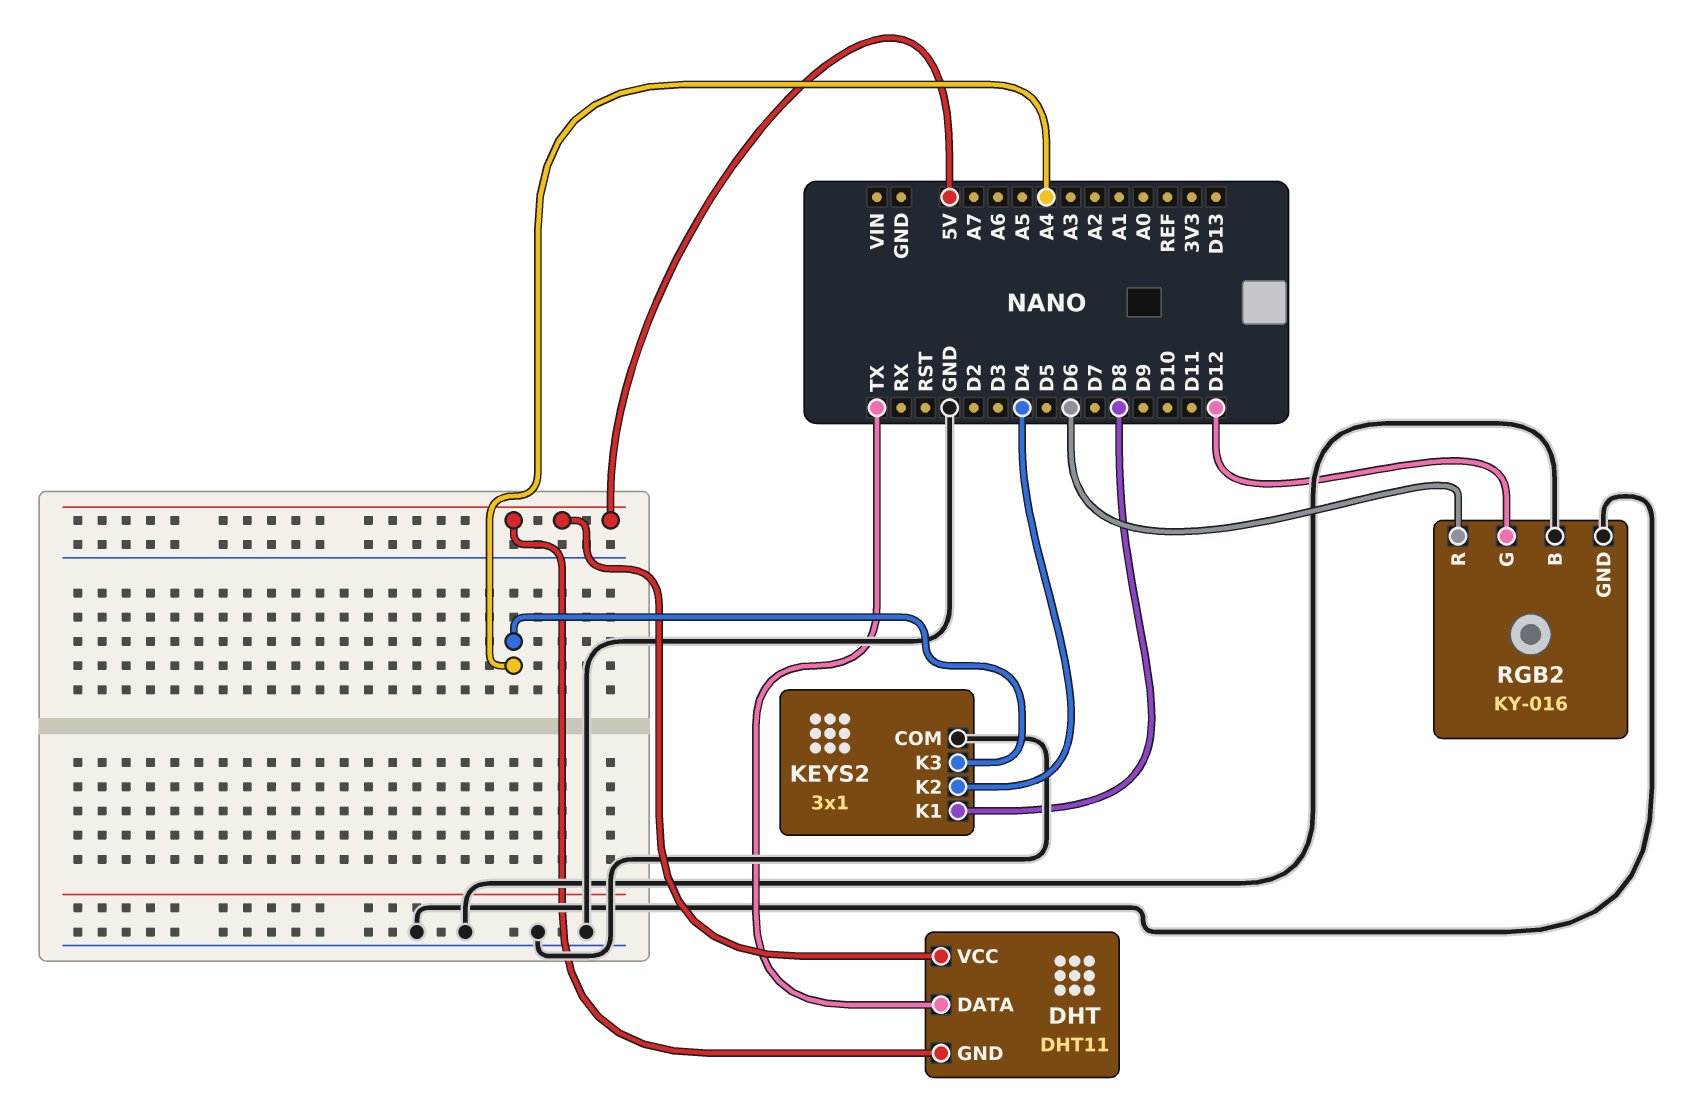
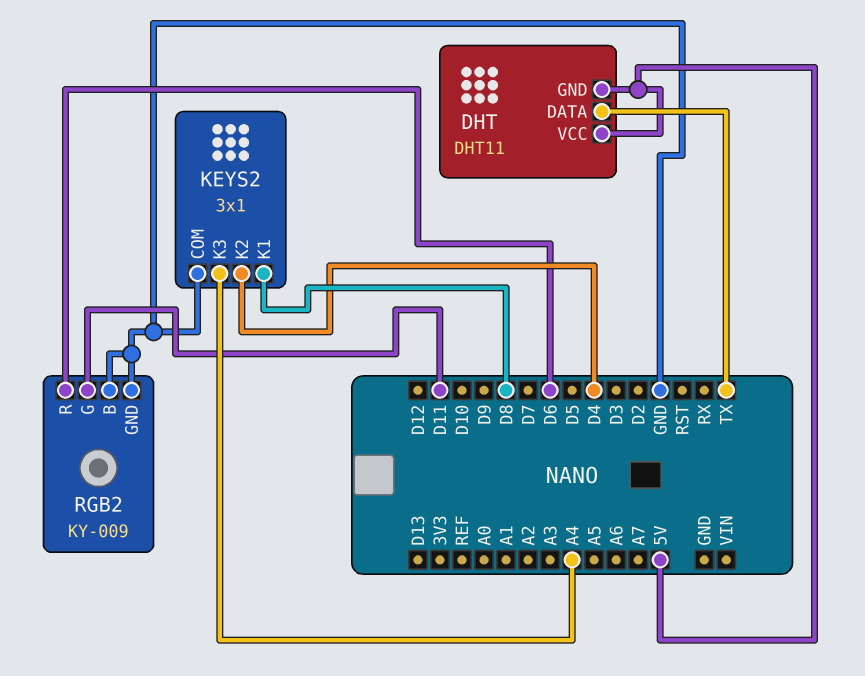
RGB2: KY-016 -> KY-009
RGB2 pin G: D12 -> D11

